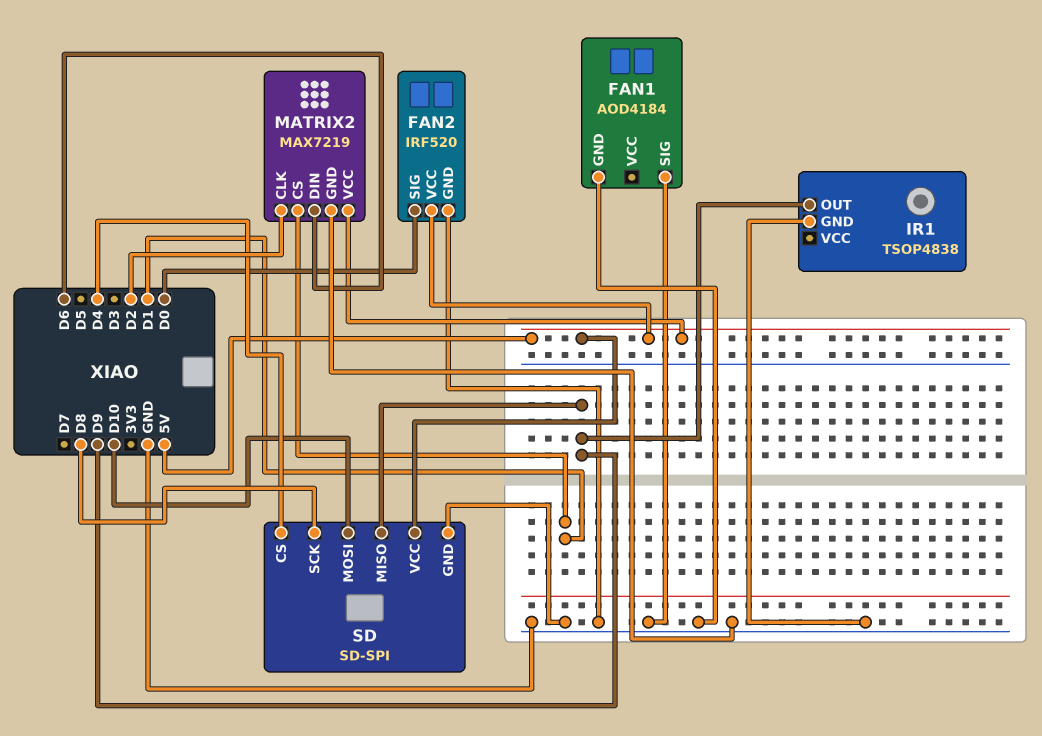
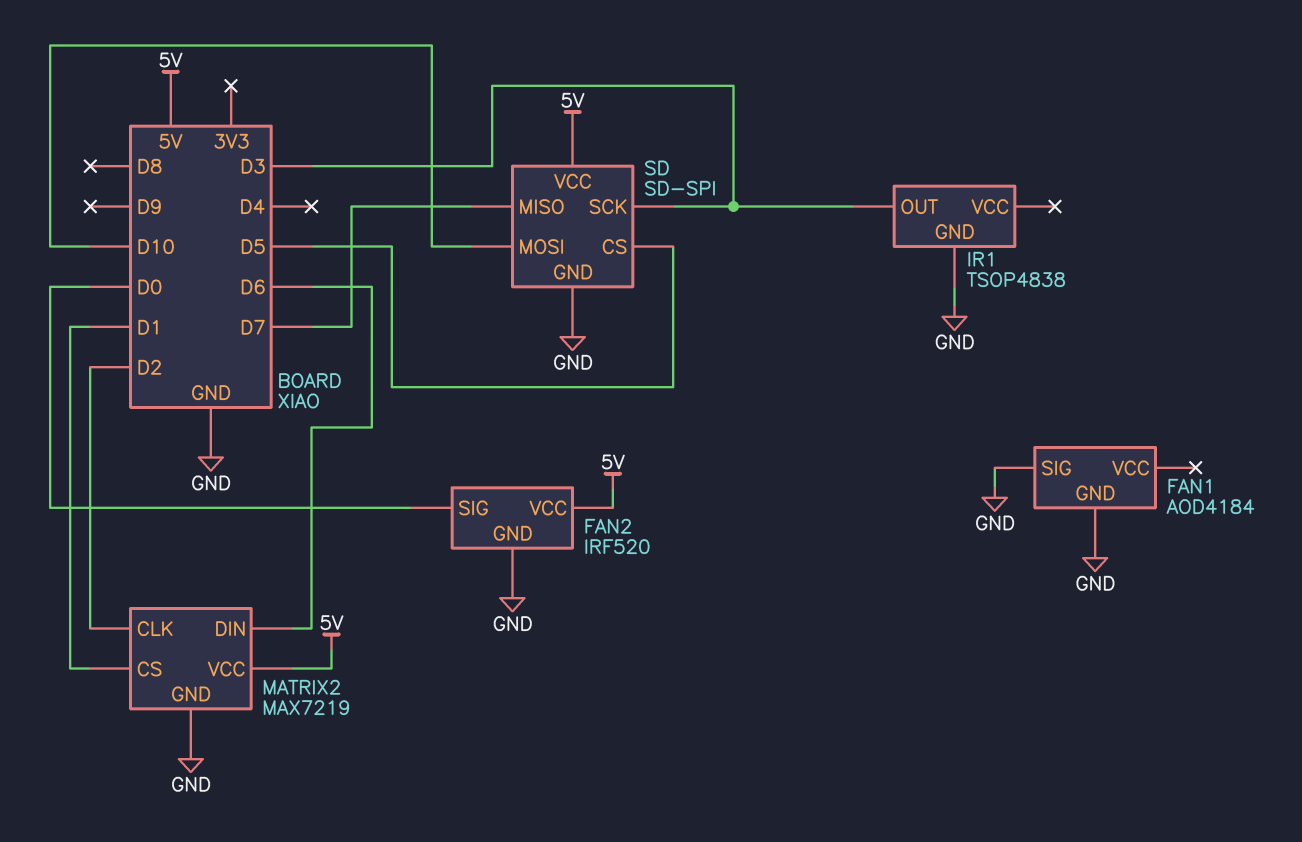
IR1 pin OUT: D9 -> D3
SD pin CS: D4 -> D5
SD pin MISO: D9 -> D7
SD pin SCK: D8 -> D3

